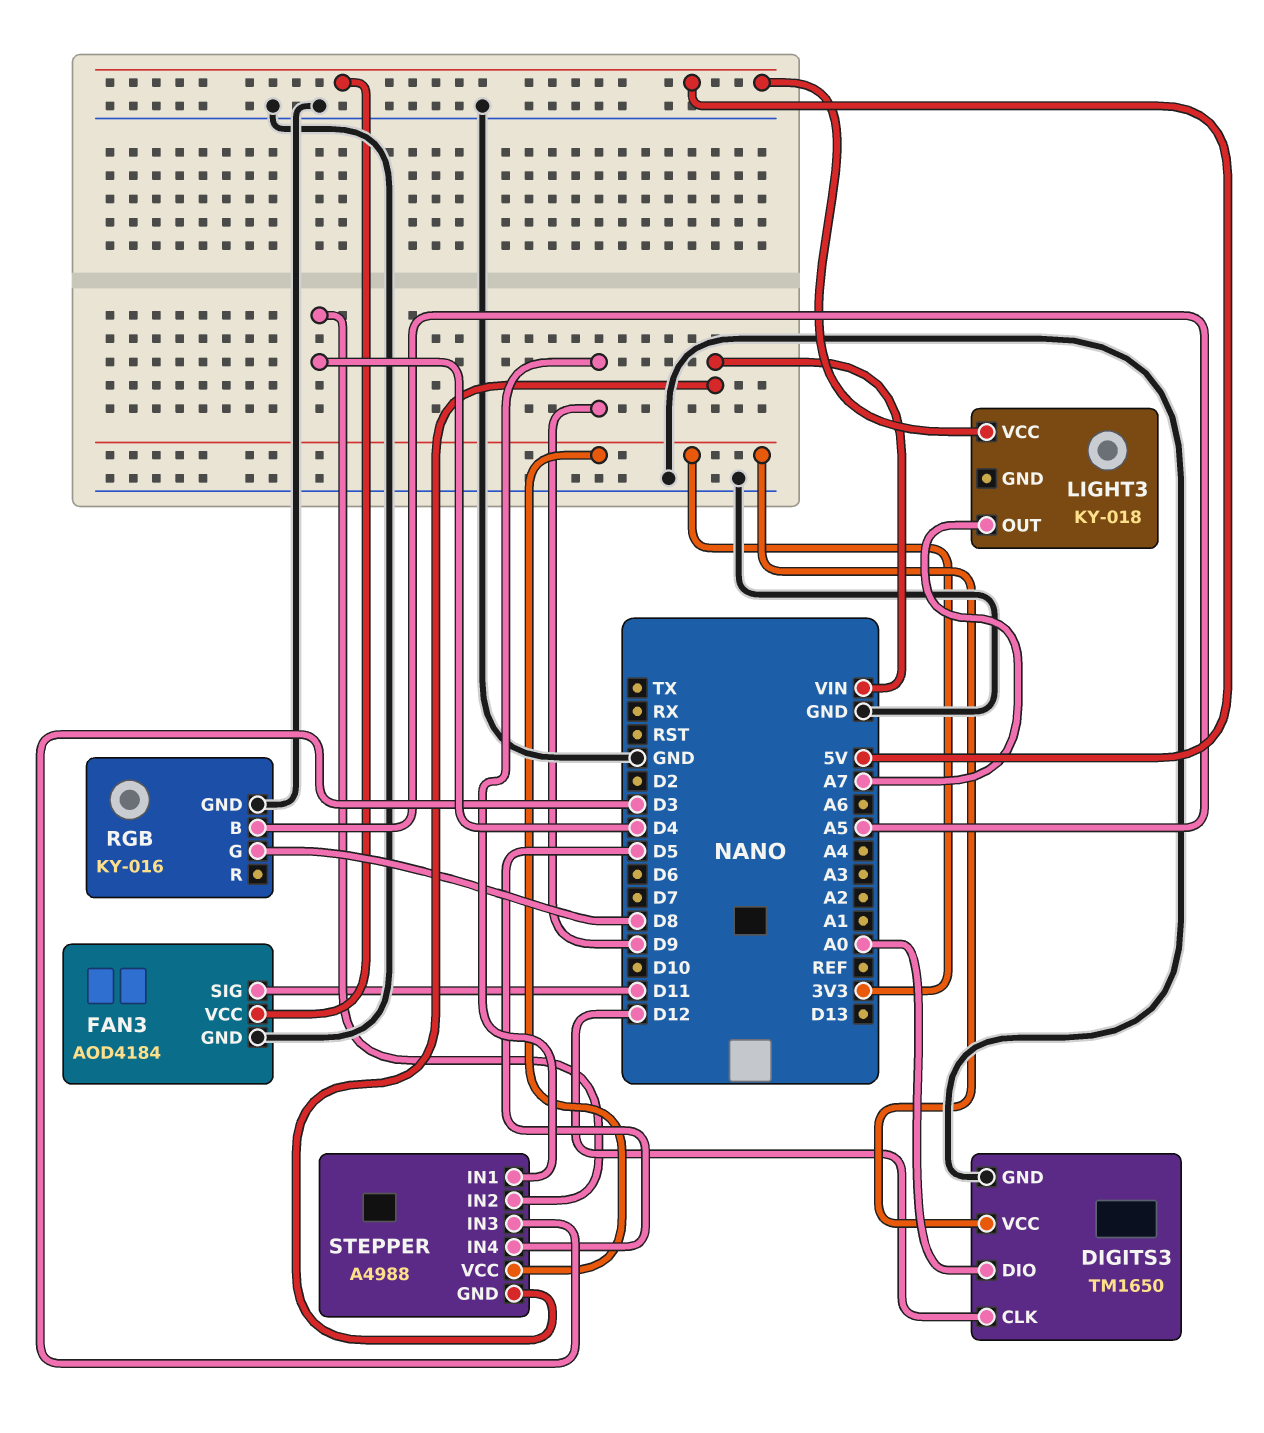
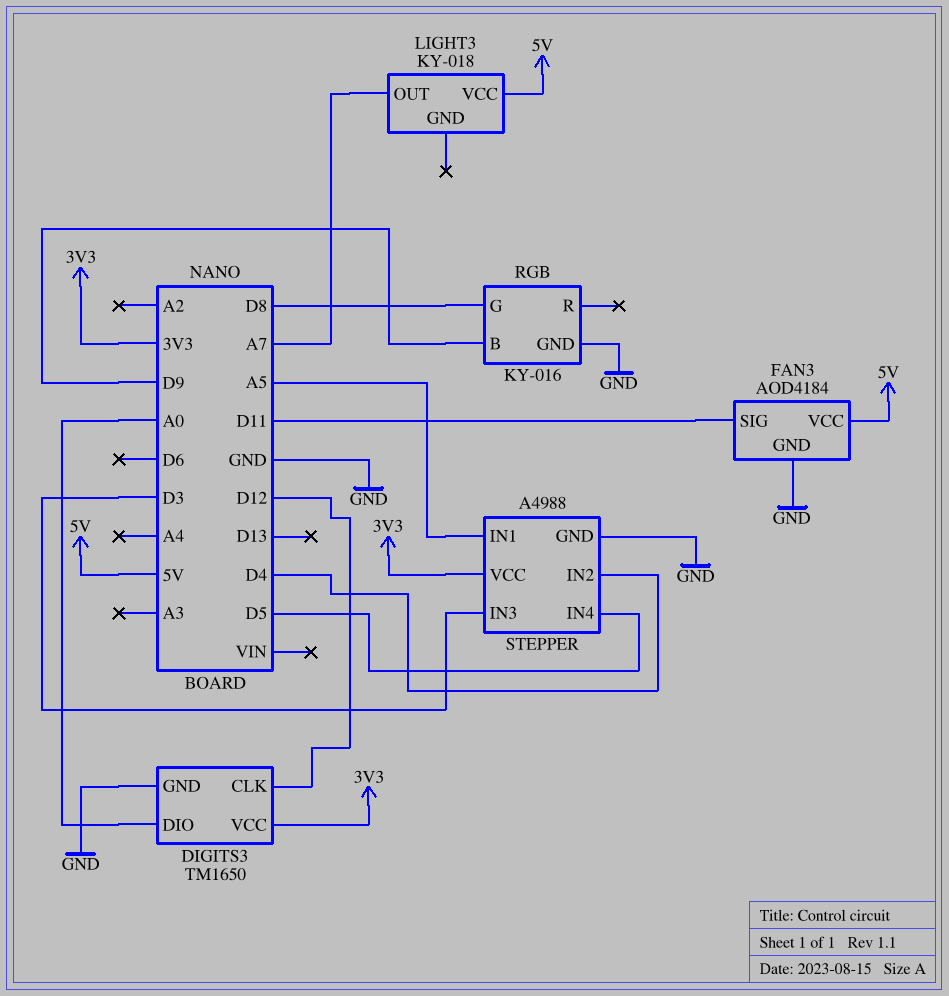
RGB pin B: A5 -> D9
STEPPER pin GND: VIN -> GND
STEPPER pin IN1: D9 -> A5

